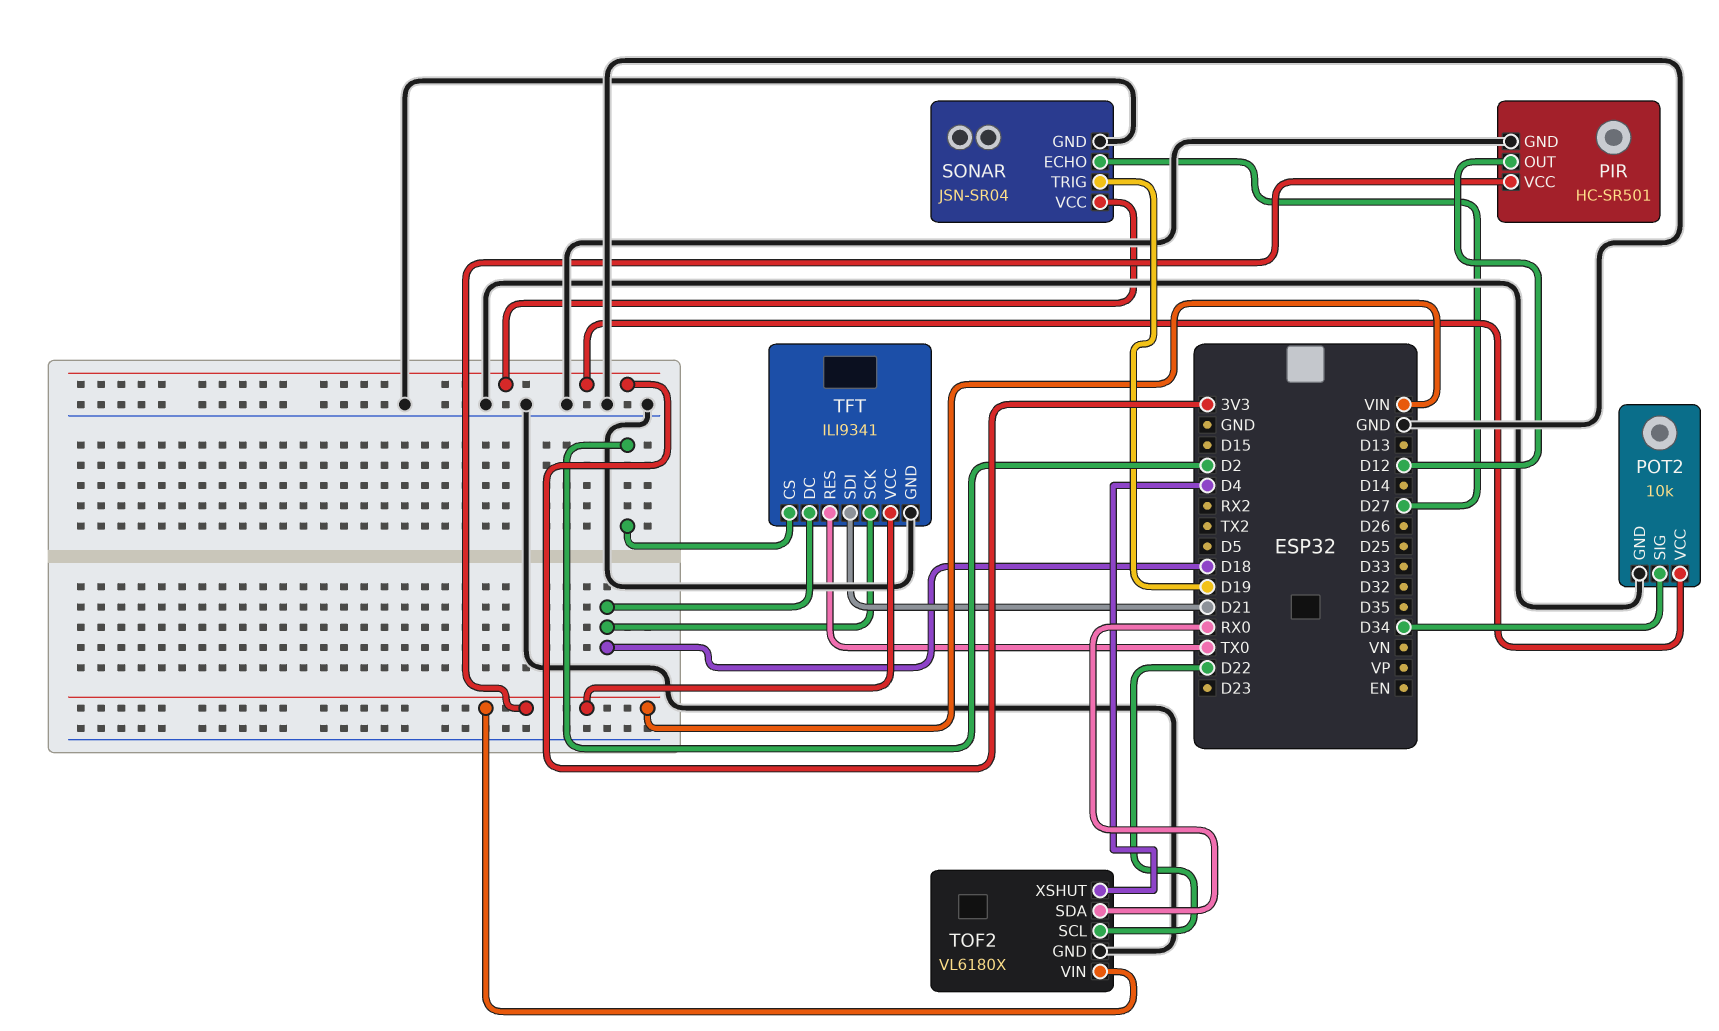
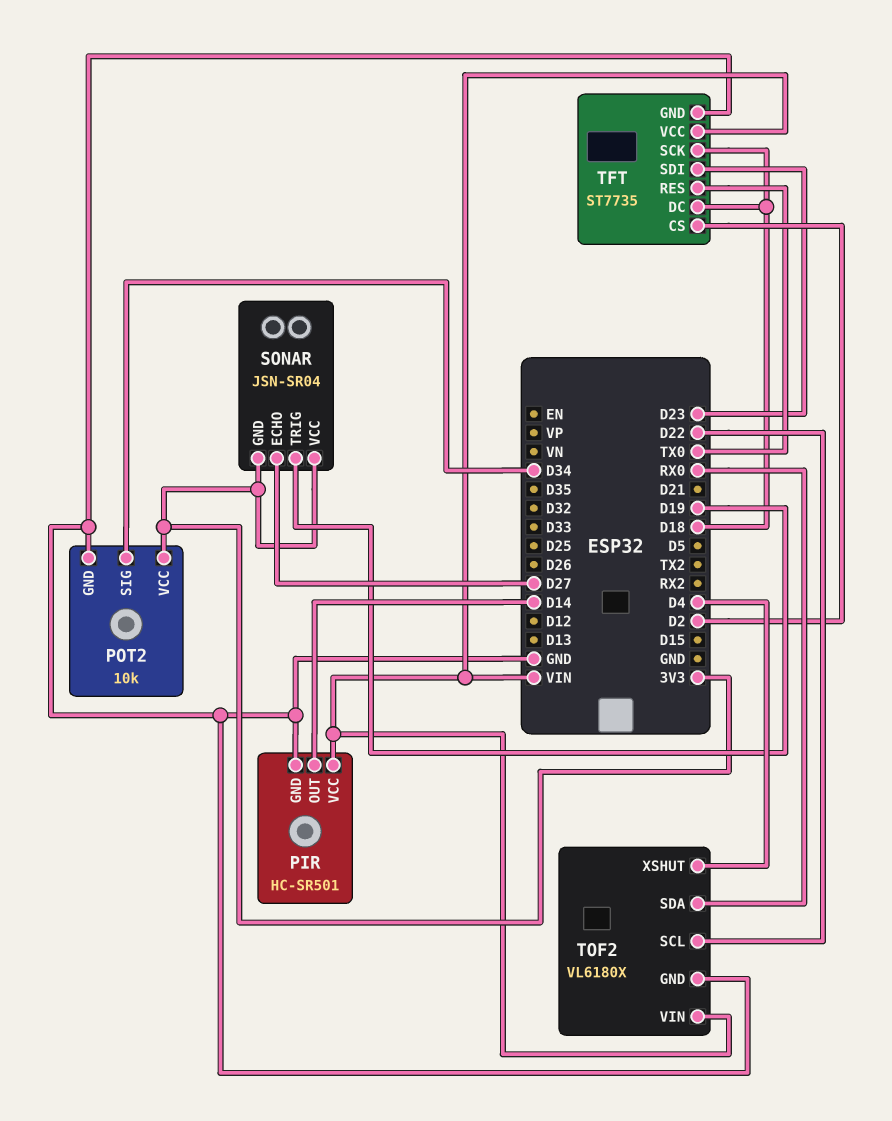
PIR pin OUT: D12 -> D14
SONAR pin GND: GND -> 3V3
TFT: ILI9341 -> ST7735
TFT pin SDI: D21 -> D23

